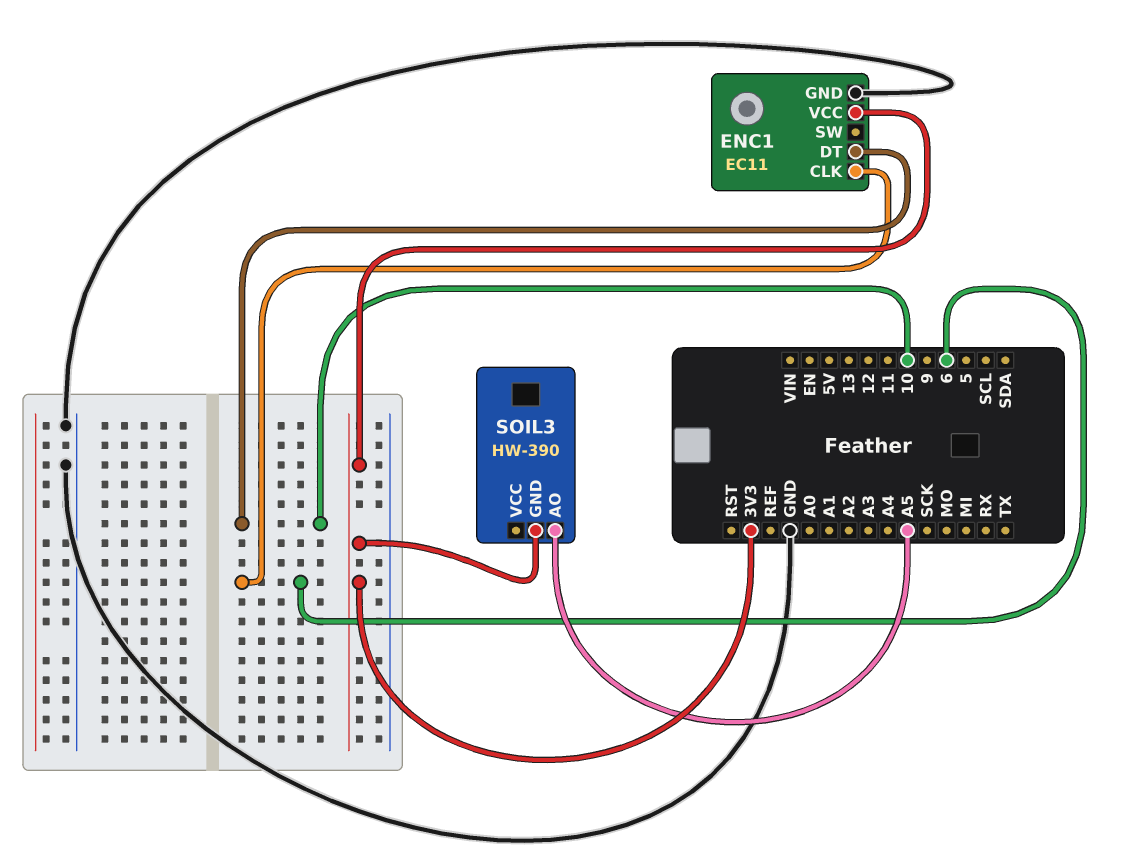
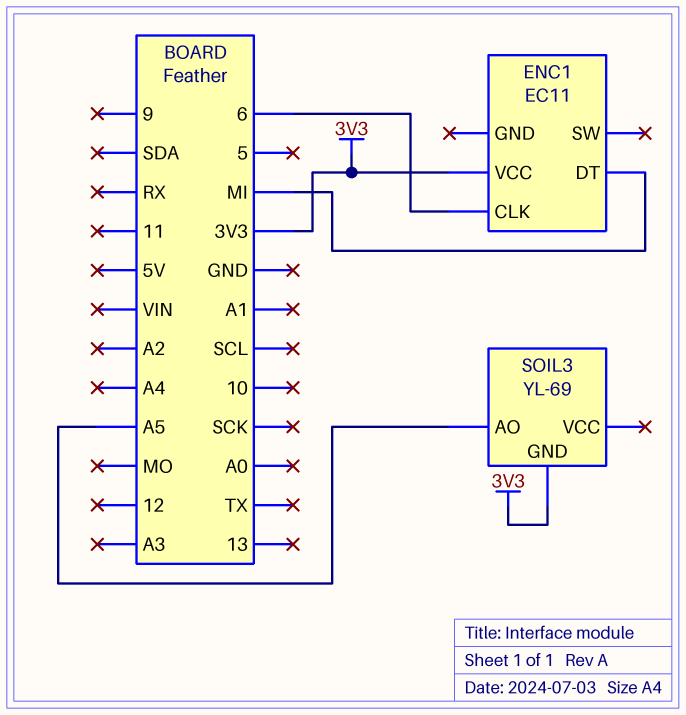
ENC1 pin DT: 10 -> MI
ENC1 pin GND: GND -> none
SOIL3: HW-390 -> YL-69

